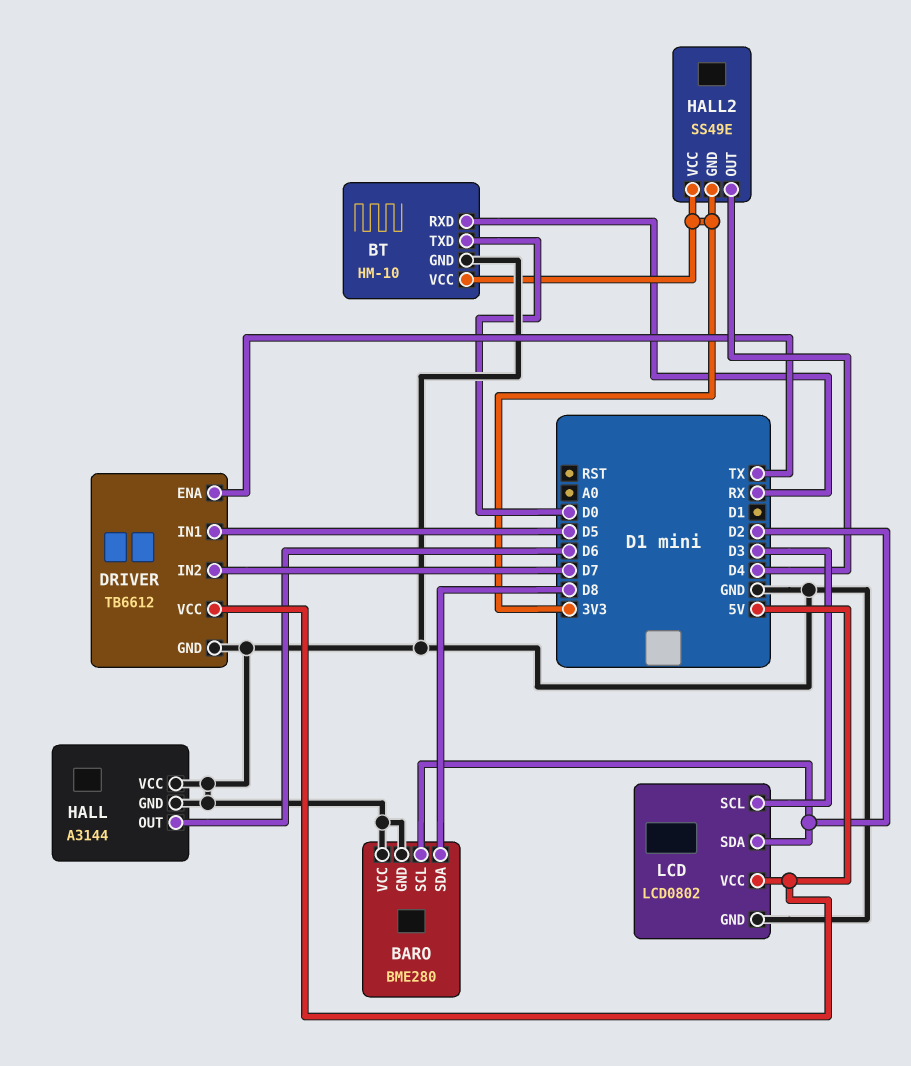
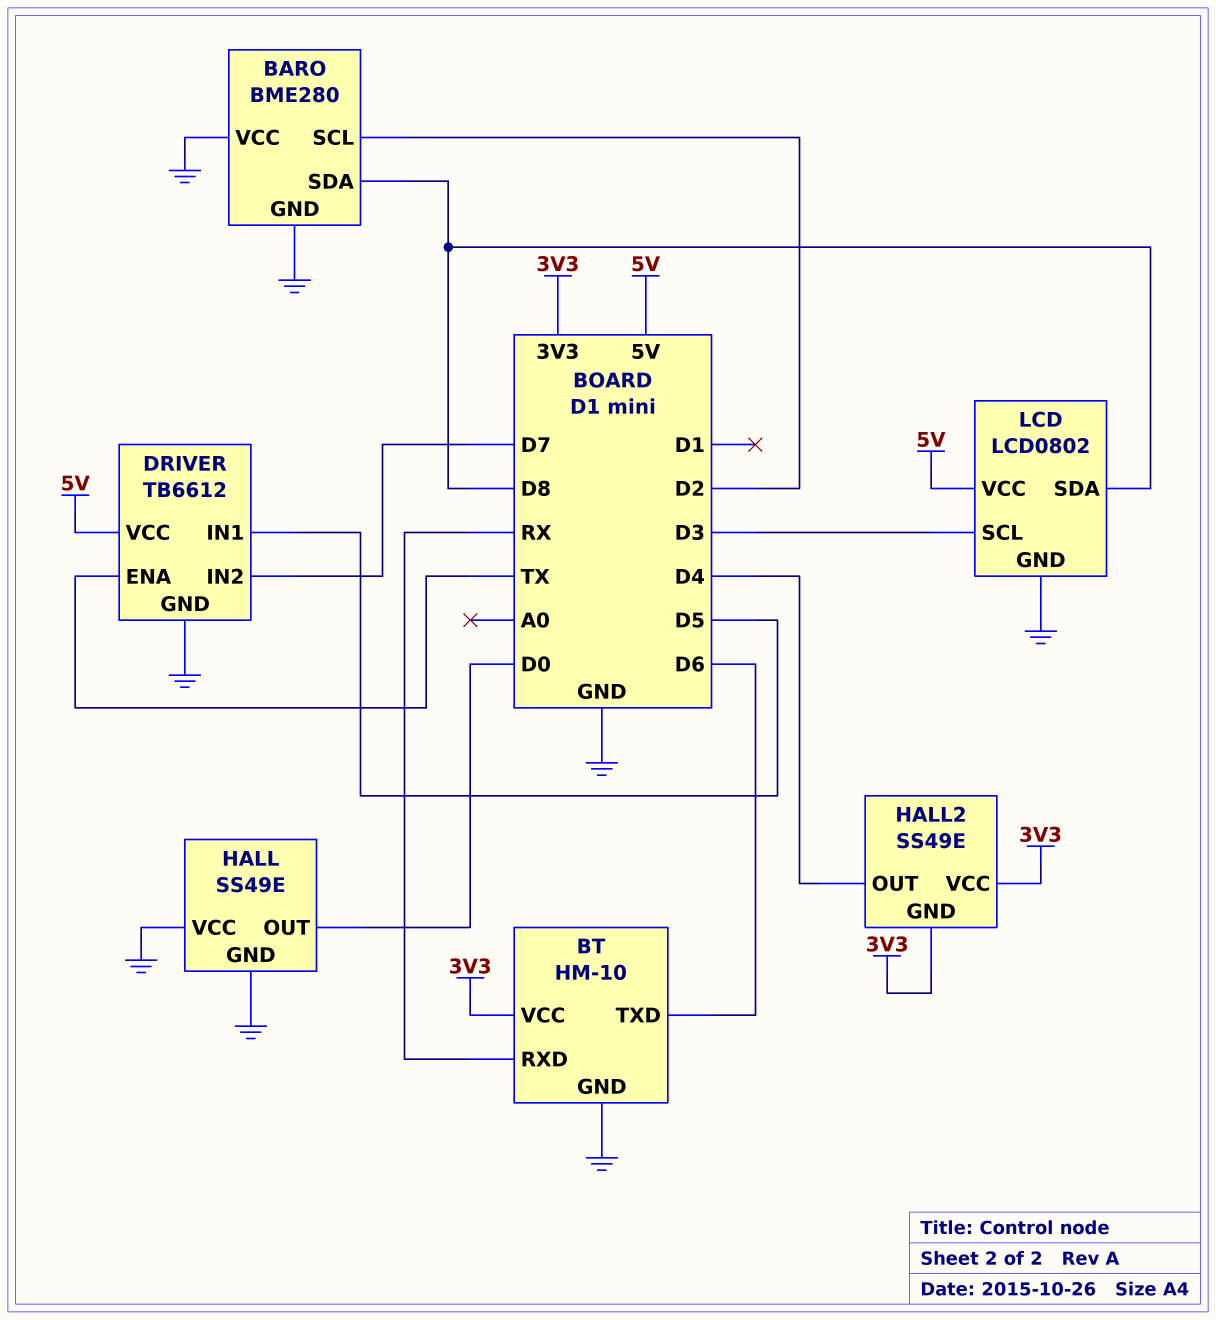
BT pin TXD: D0 -> D6
HALL: A3144 -> SS49E
HALL pin OUT: D6 -> D0
LCD pin SDA: D2 -> D8

